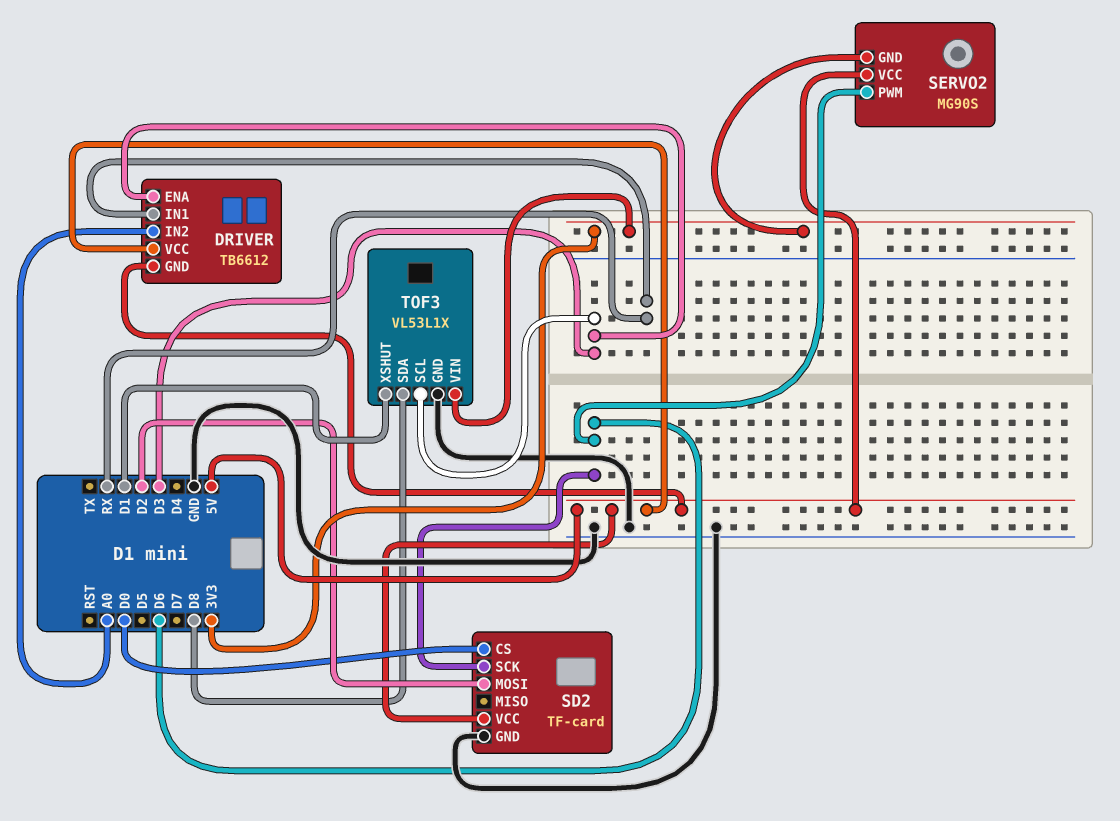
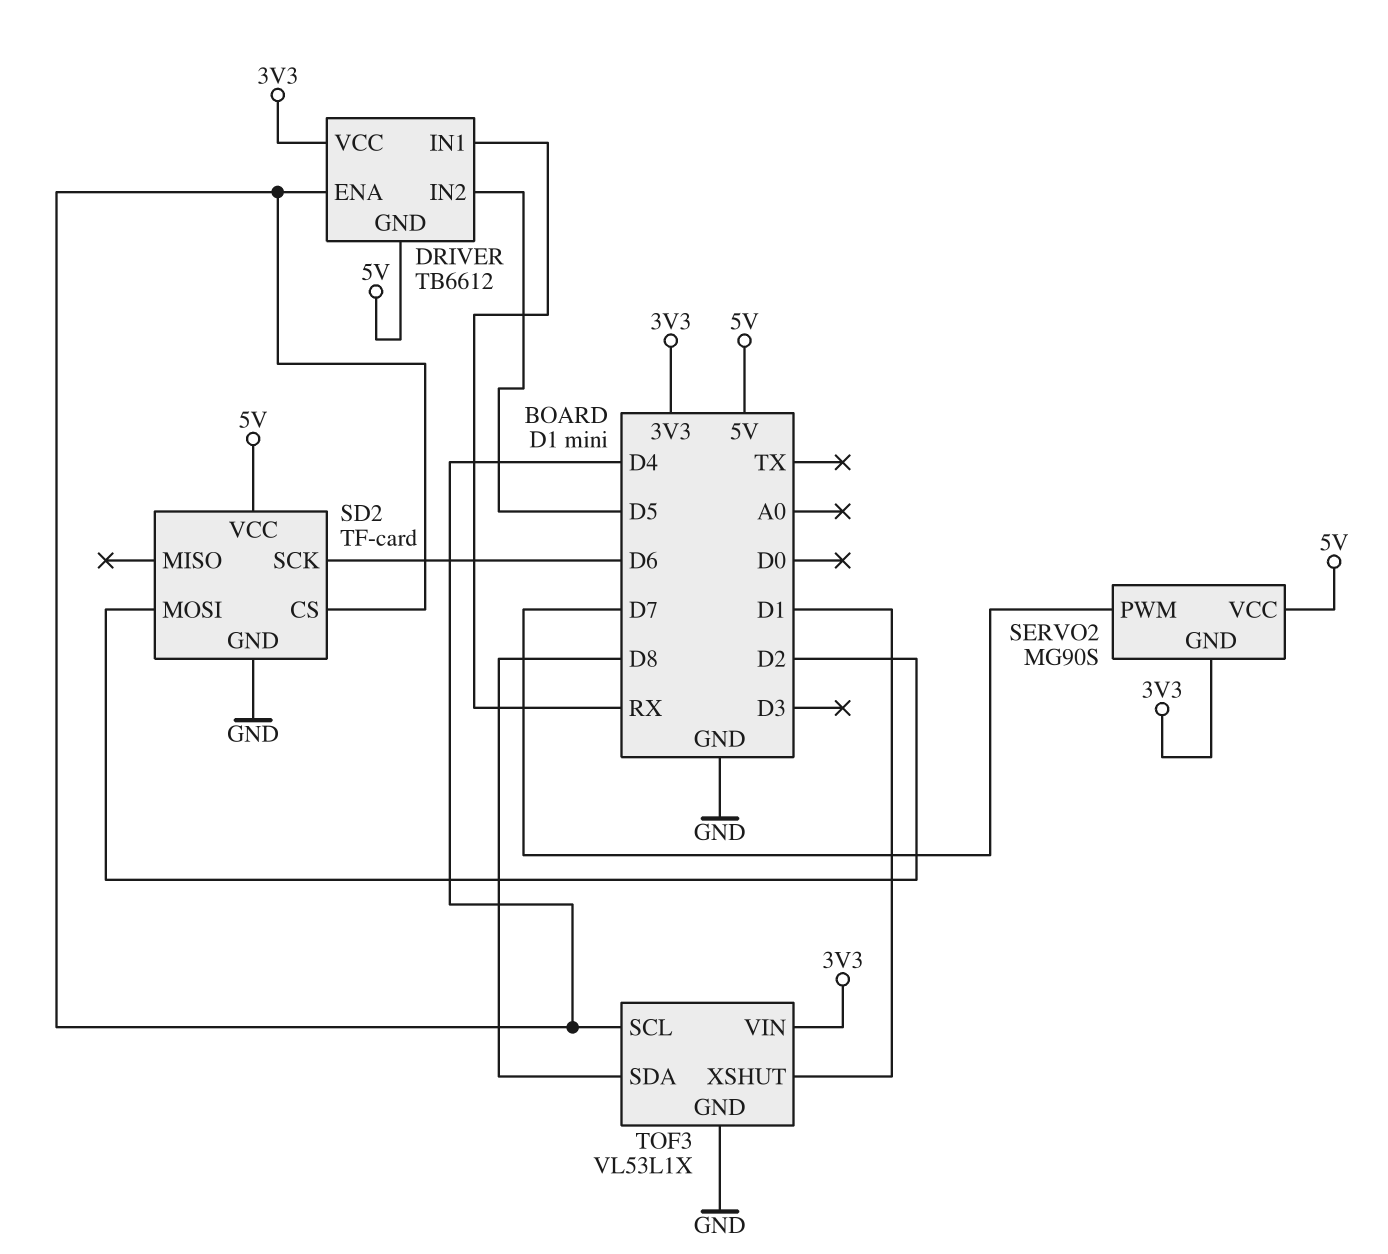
DRIVER pin ENA: D3 -> D4
DRIVER pin IN2: A0 -> D5
DRIVER pin VCC: 5V -> 3V3
SD2 pin CS: D0 -> D4
SERVO2 pin PWM: D6 -> D7
TOF3 pin SCL: D3 -> D4

